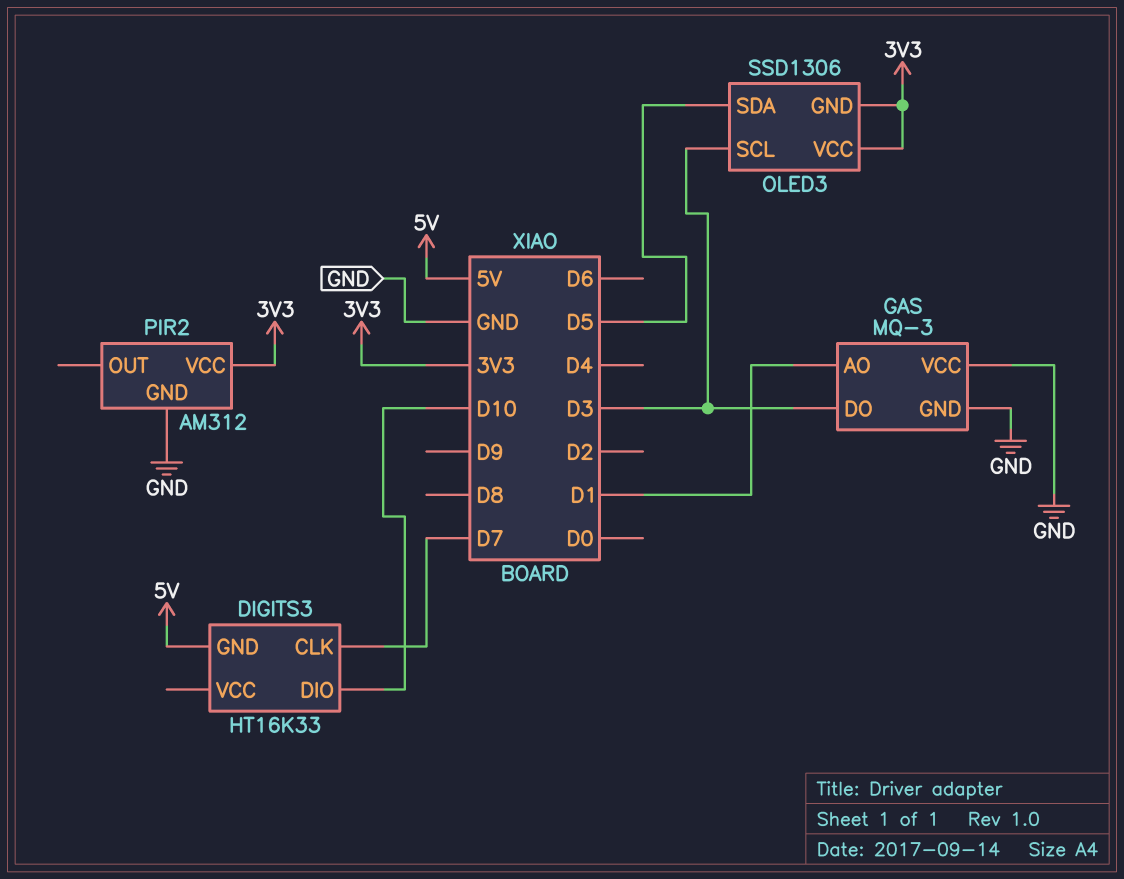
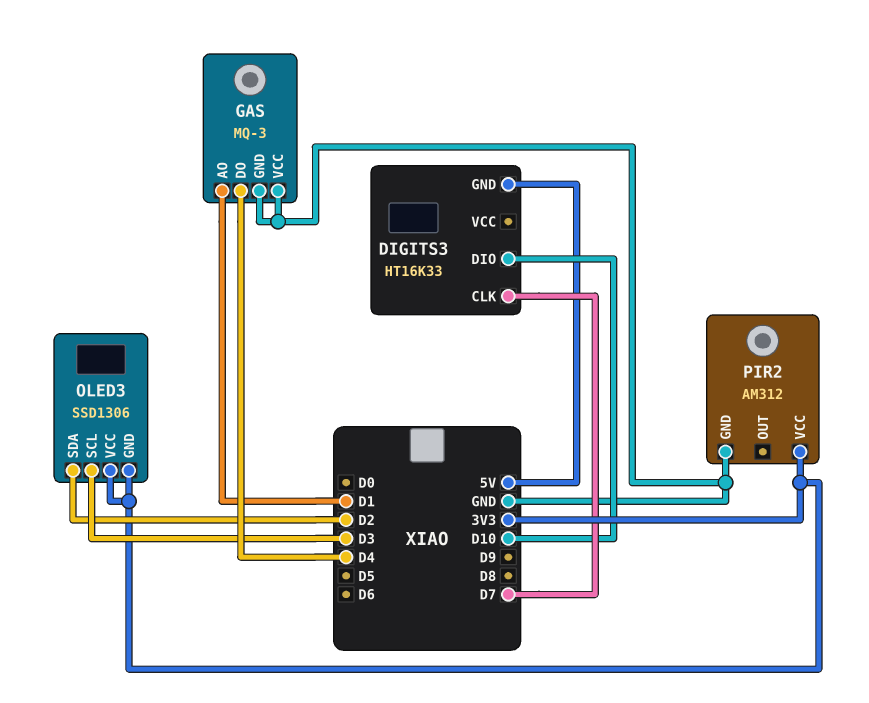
GAS pin DO: D3 -> D4
OLED3 pin SDA: D5 -> D2

